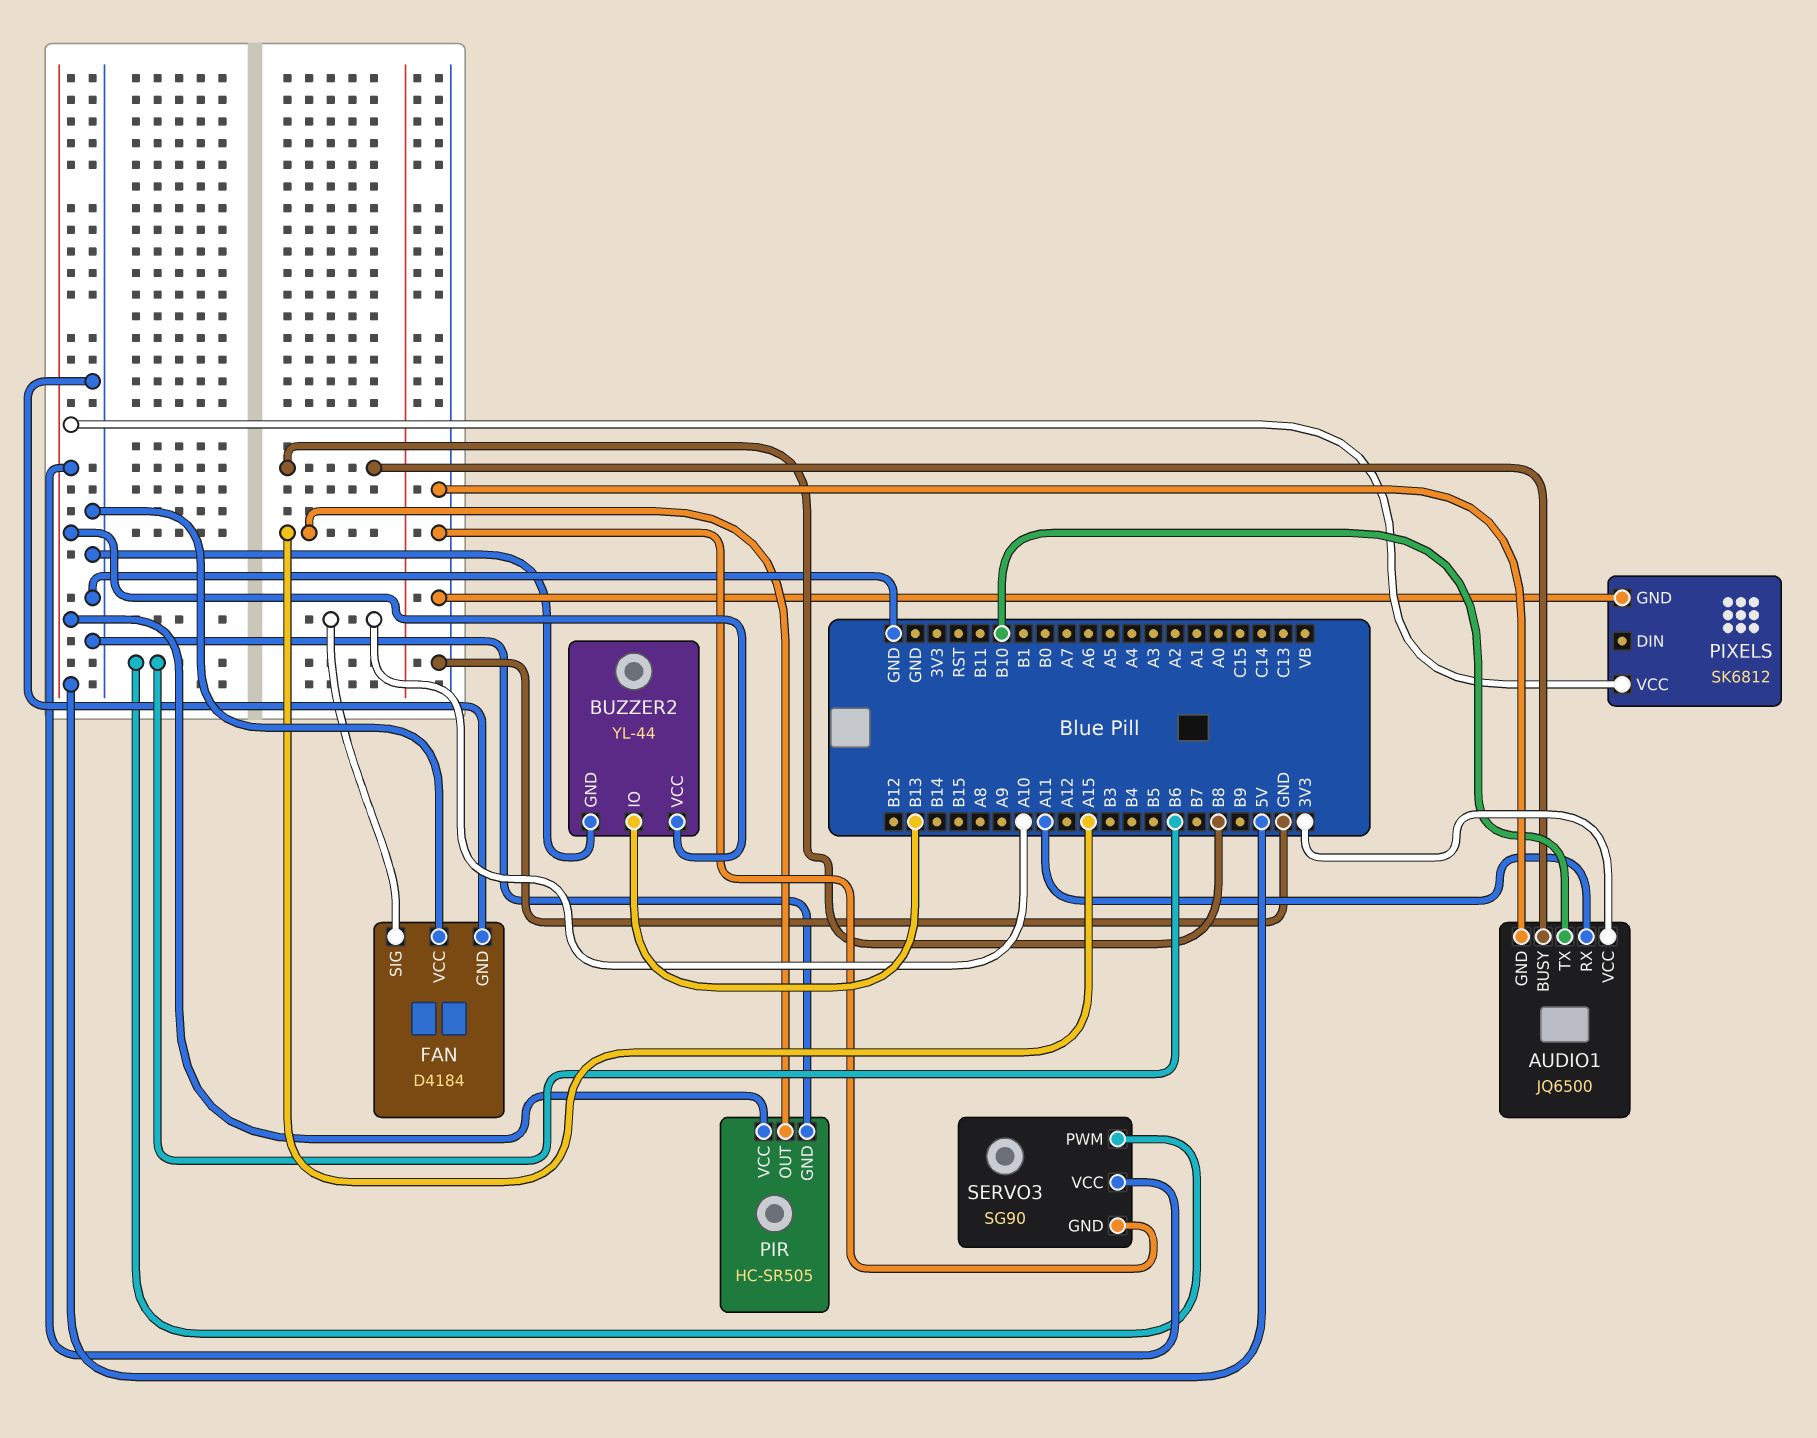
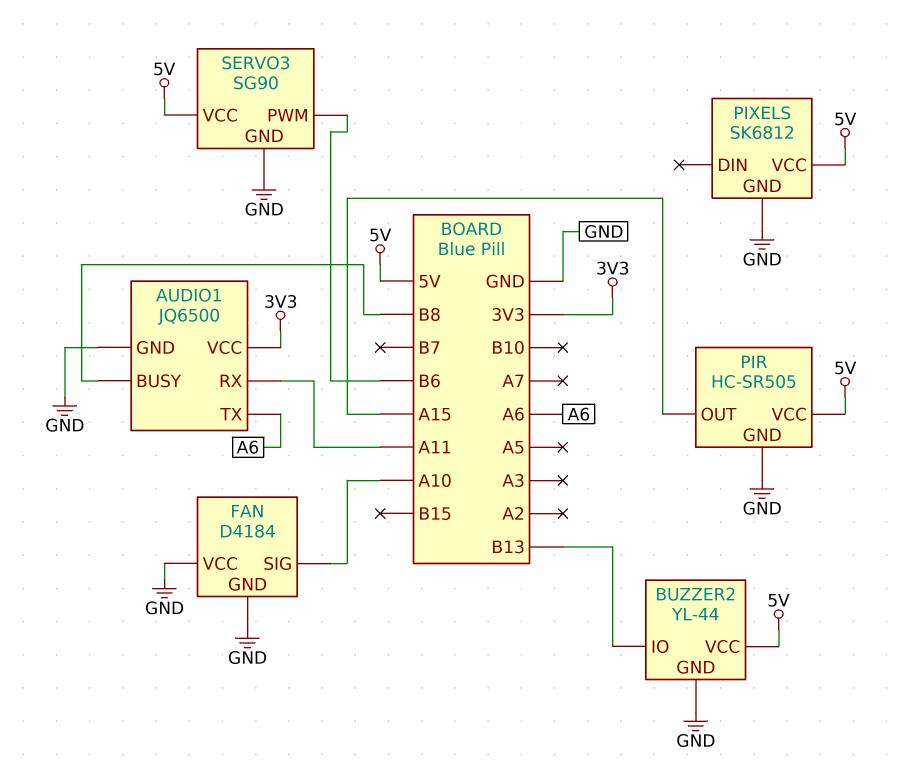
AUDIO1 pin TX: B10 -> A6

